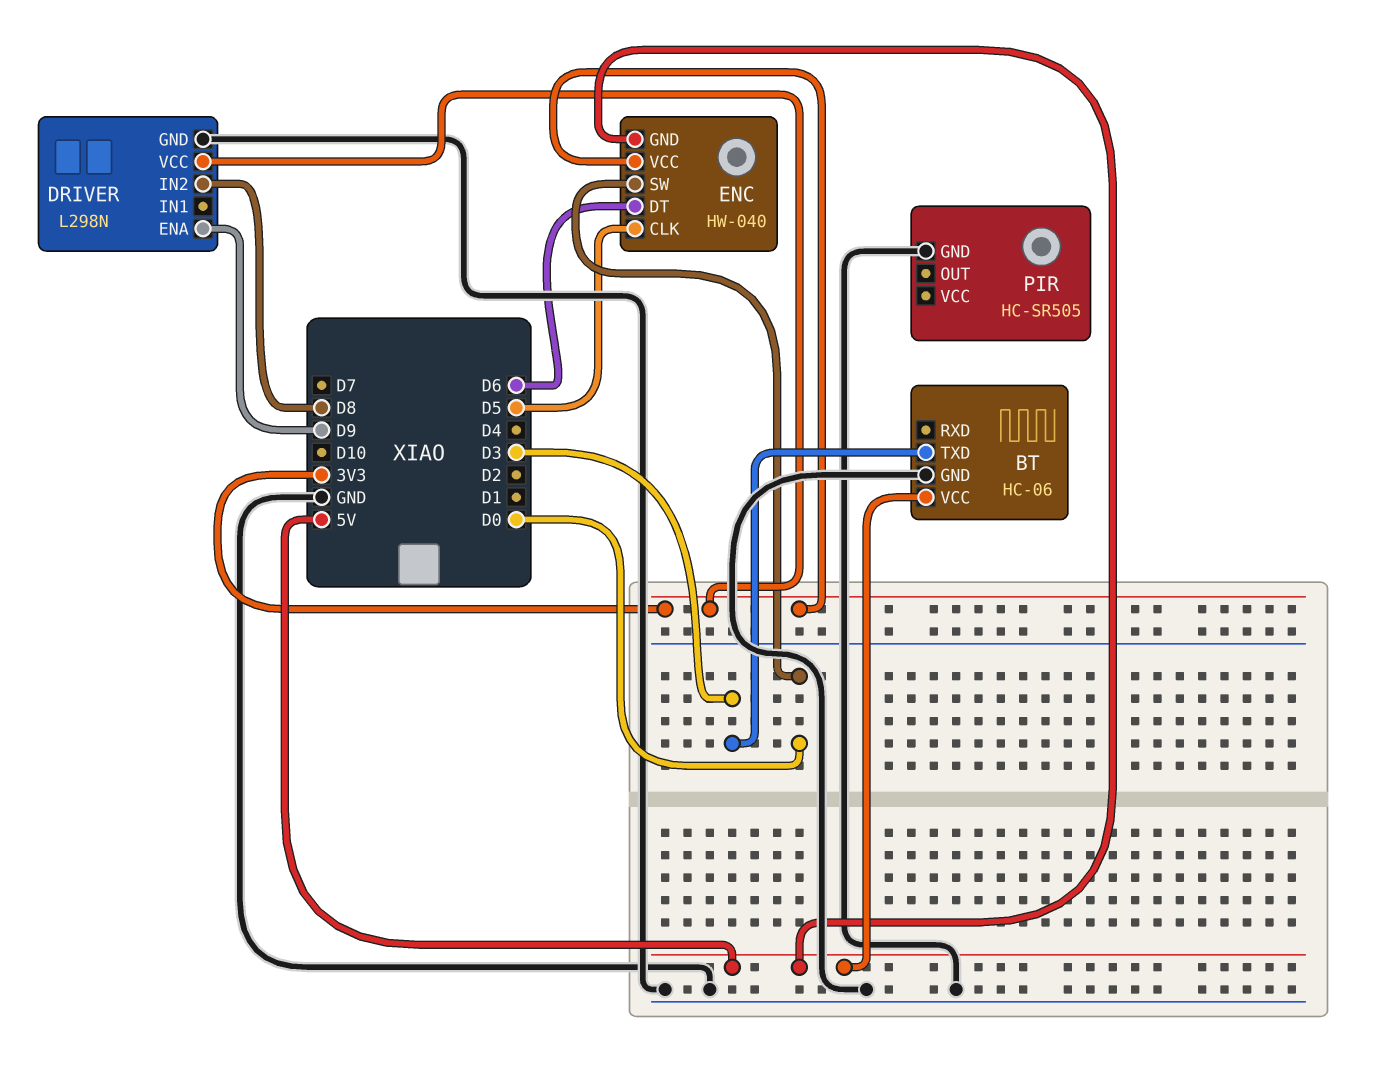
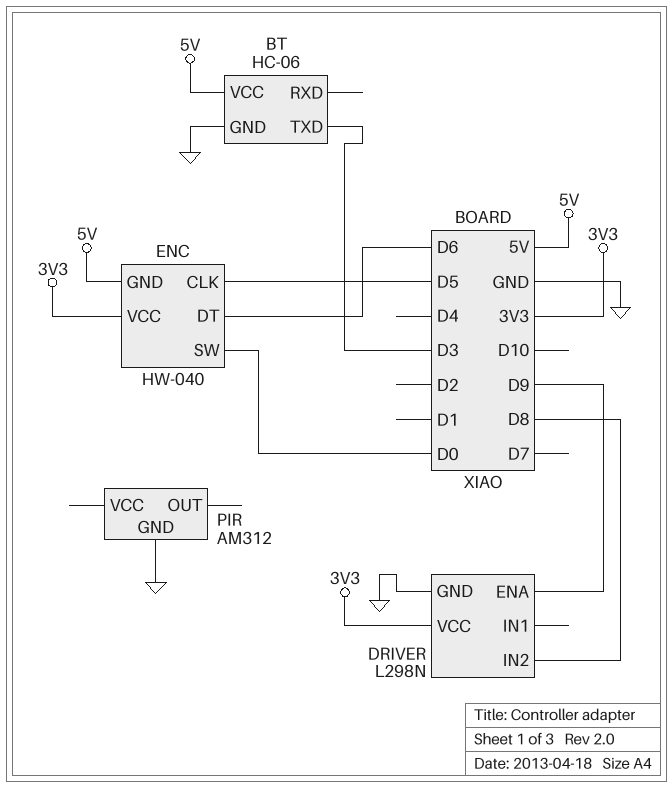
PIR: HC-SR505 -> AM312

